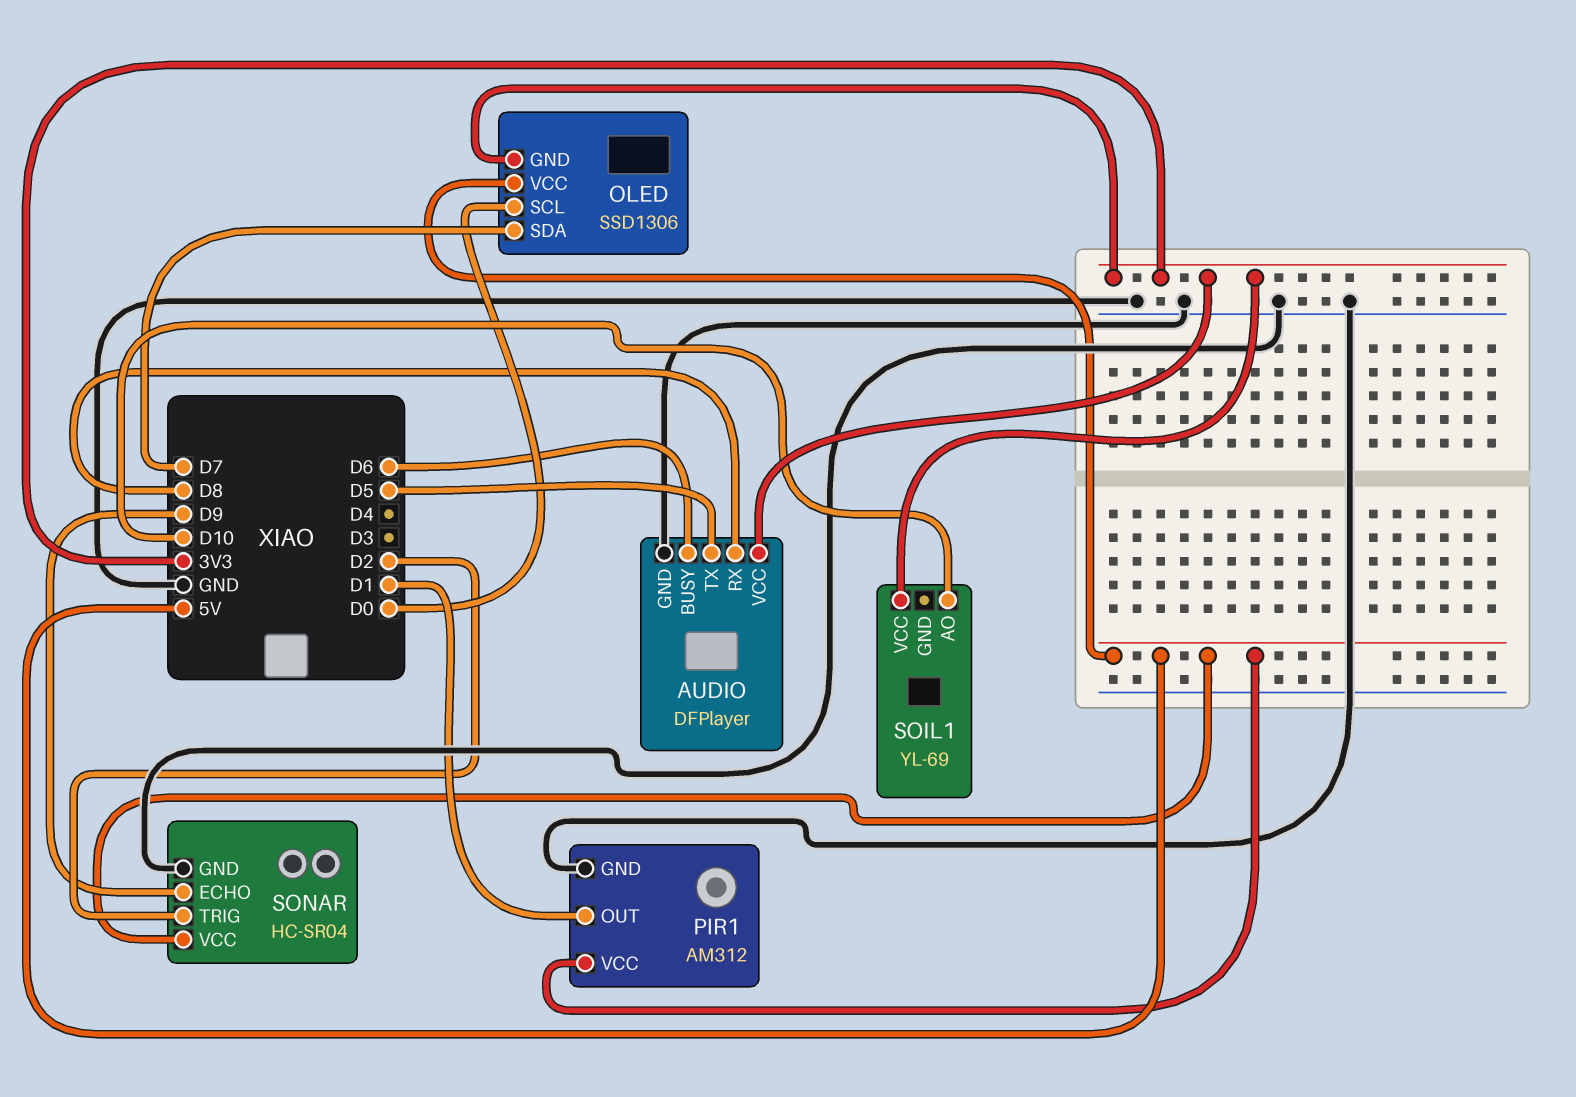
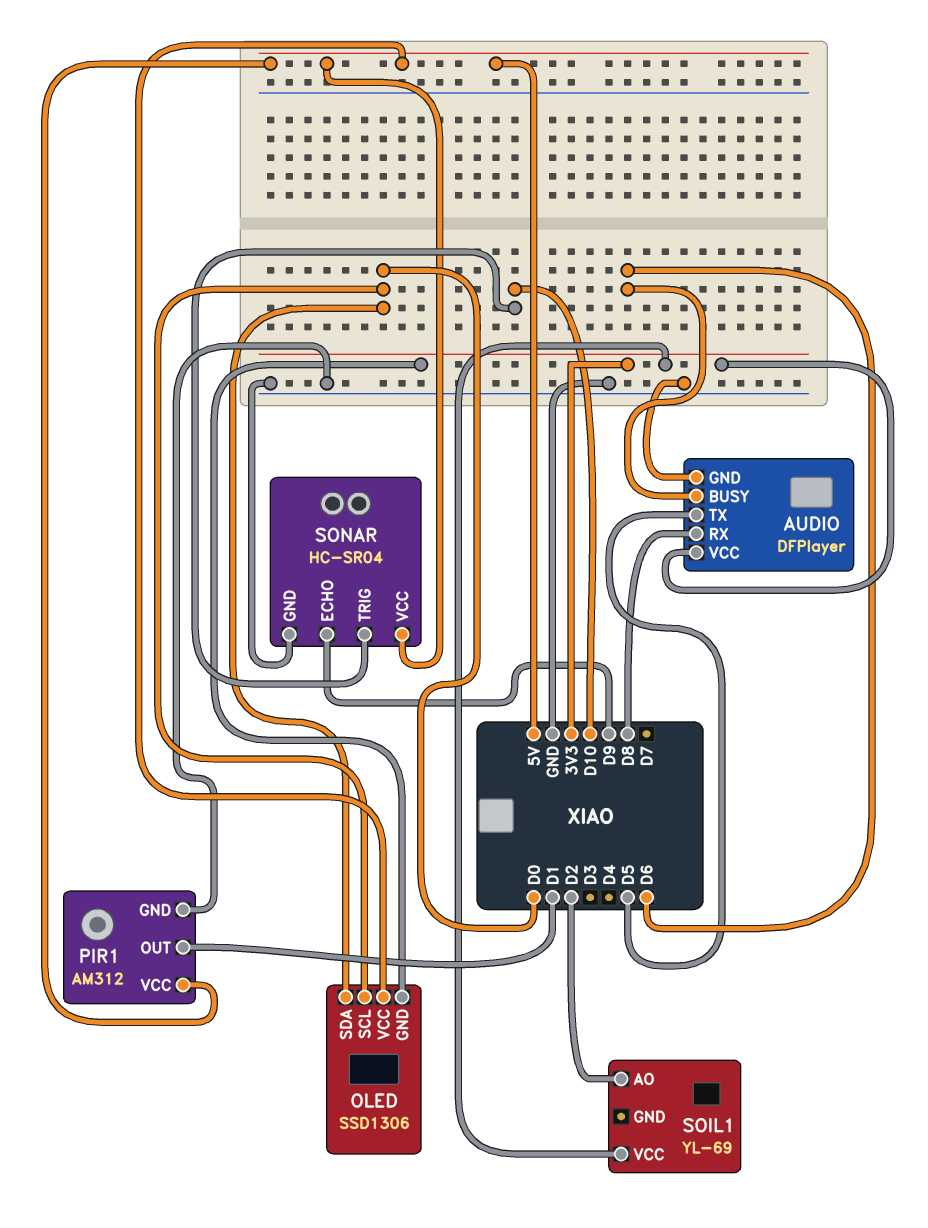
OLED pin SDA: D7 -> D0
SOIL1 pin AO: D10 -> D2
SONAR pin TRIG: D2 -> D10

